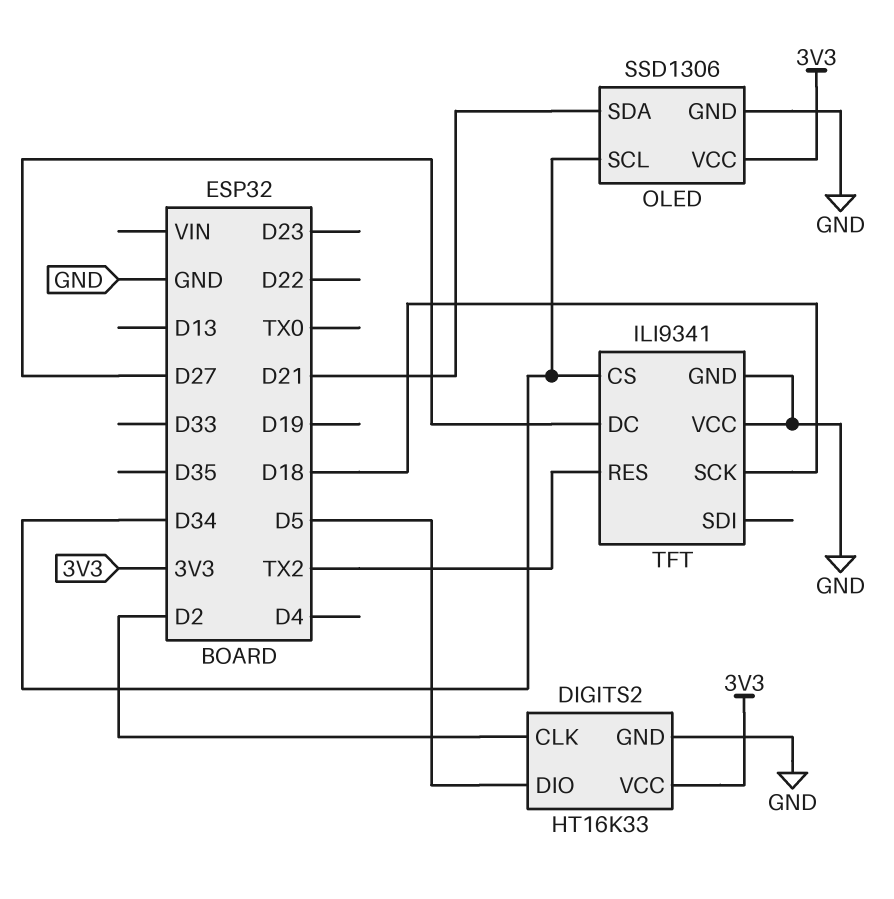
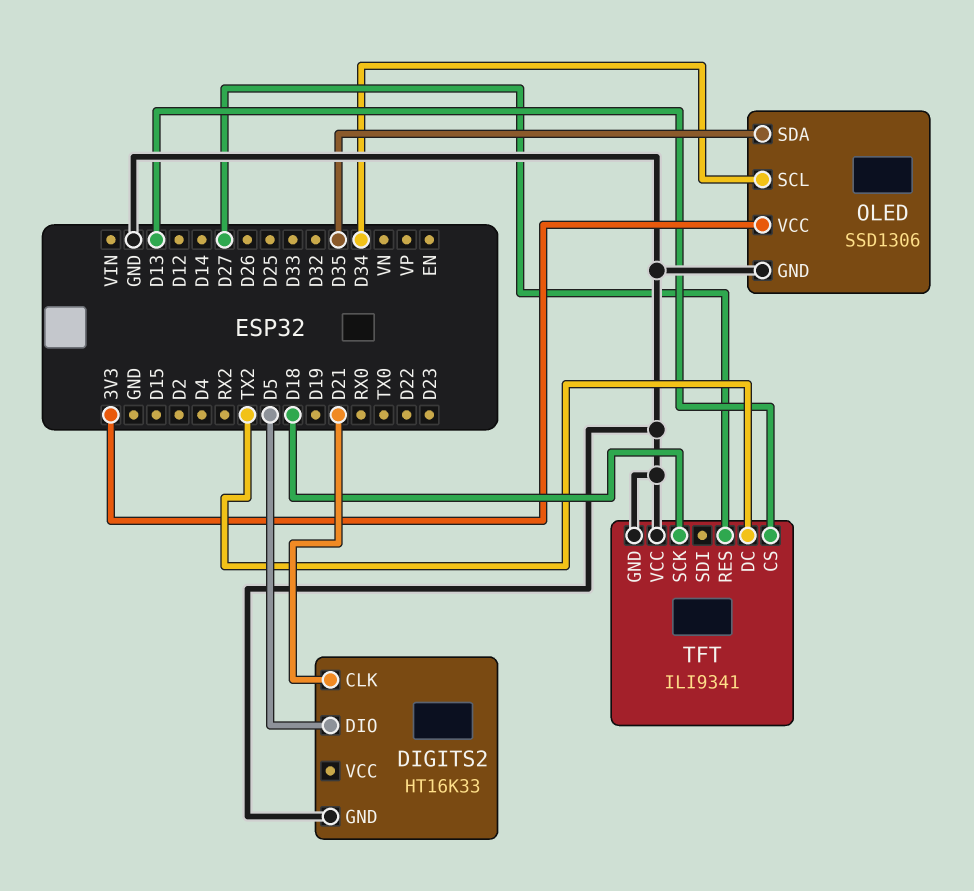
DIGITS2 pin CLK: D2 -> D21
DIGITS2 pin VCC: 3V3 -> none
OLED pin SDA: D21 -> D35
TFT pin CS: D34 -> D13
TFT pin DC: D27 -> TX2
TFT pin RES: TX2 -> D27

